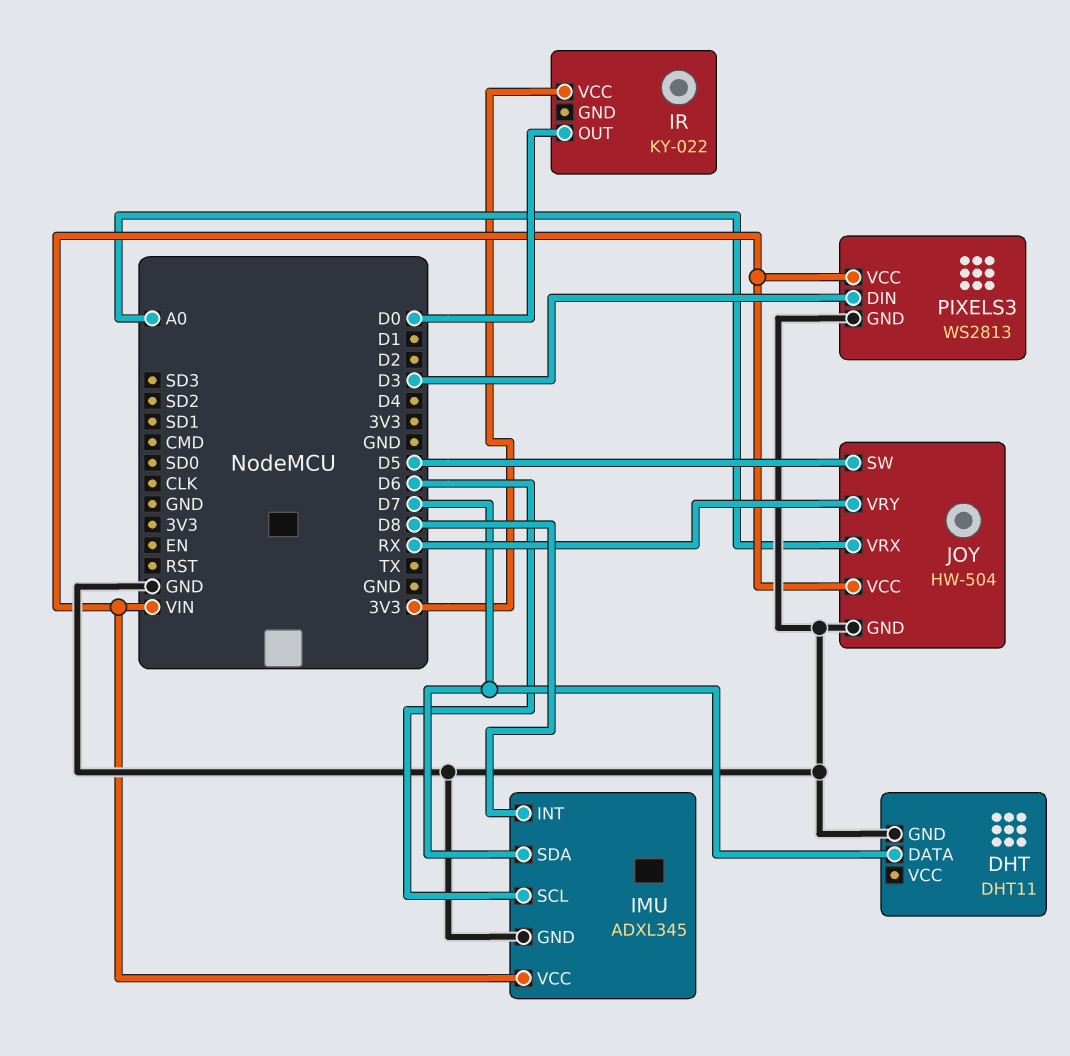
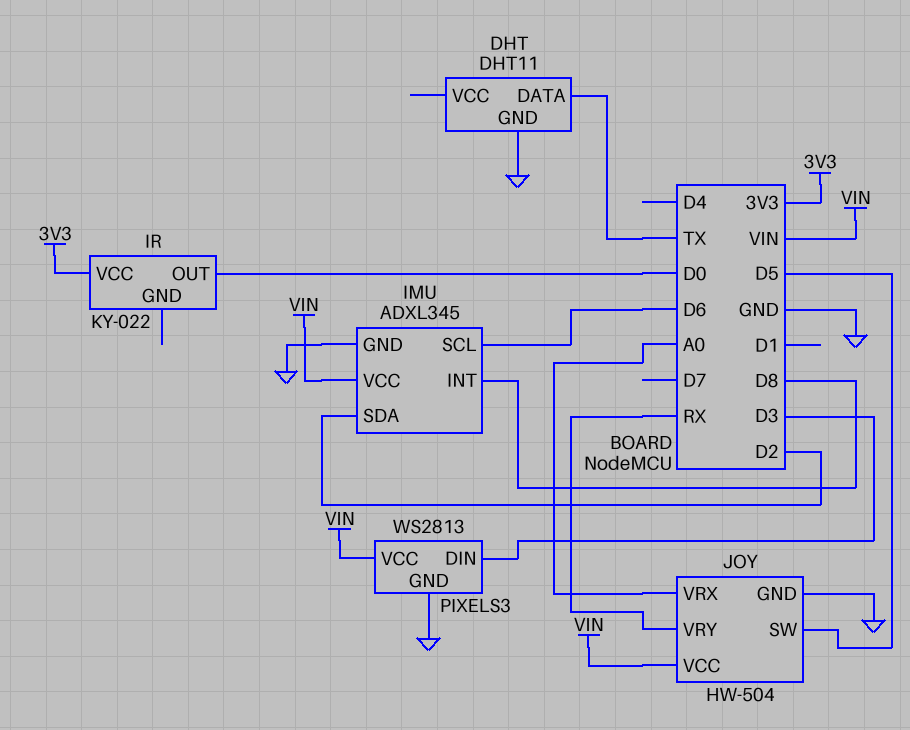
DHT pin DATA: D7 -> TX
IMU pin SDA: D7 -> D2

